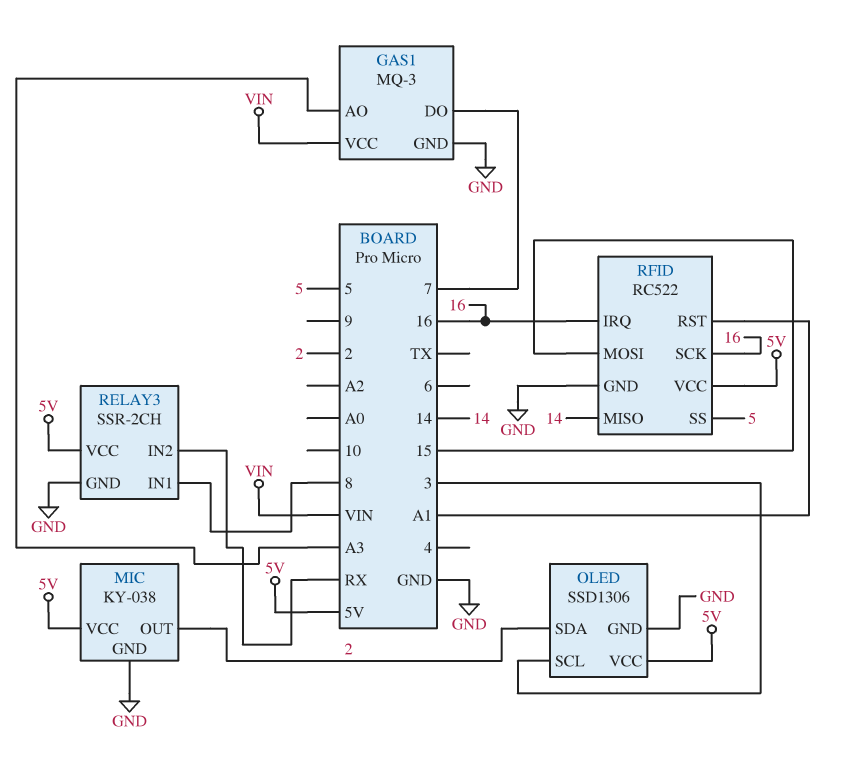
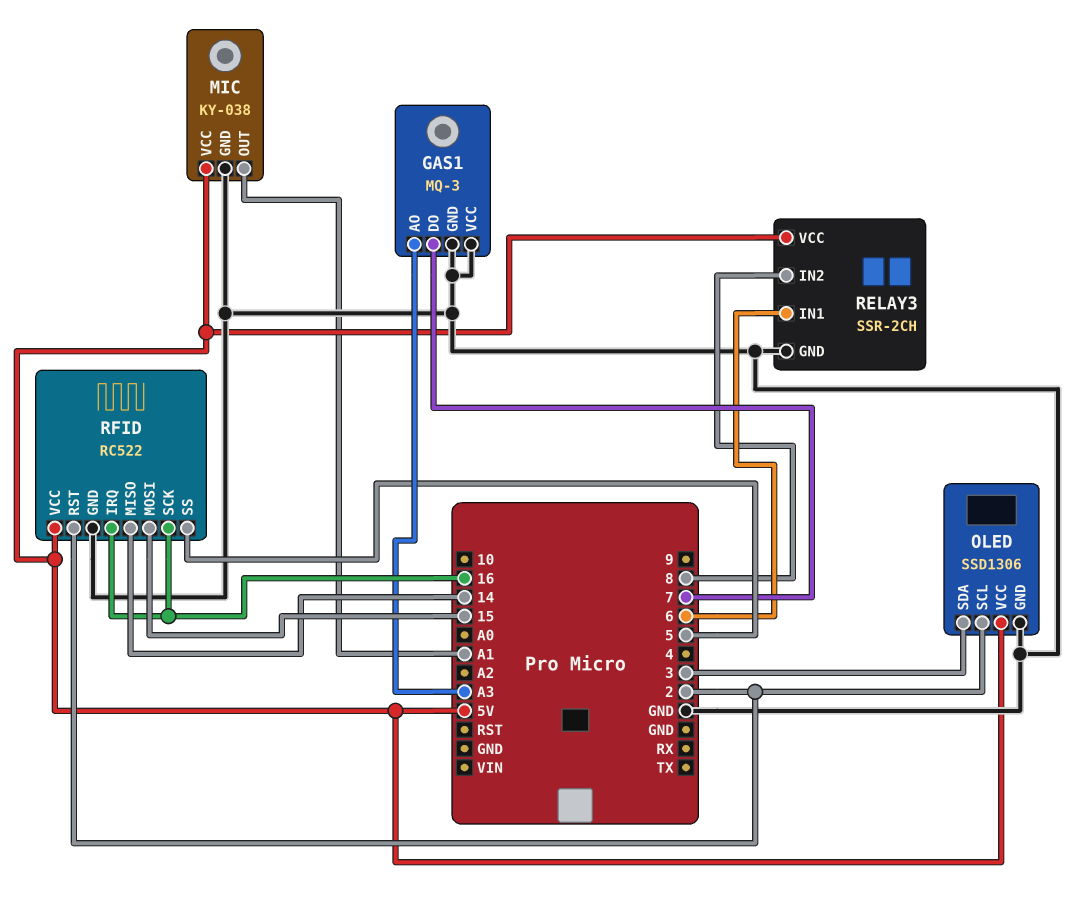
GAS1 pin VCC: VIN -> GND
MIC pin OUT: 2 -> A1
OLED pin SCL: 3 -> 2
OLED pin SDA: 2 -> 3
RELAY3 pin IN1: 8 -> 6
RELAY3 pin IN2: RX -> 8
RFID pin RST: A1 -> 2

